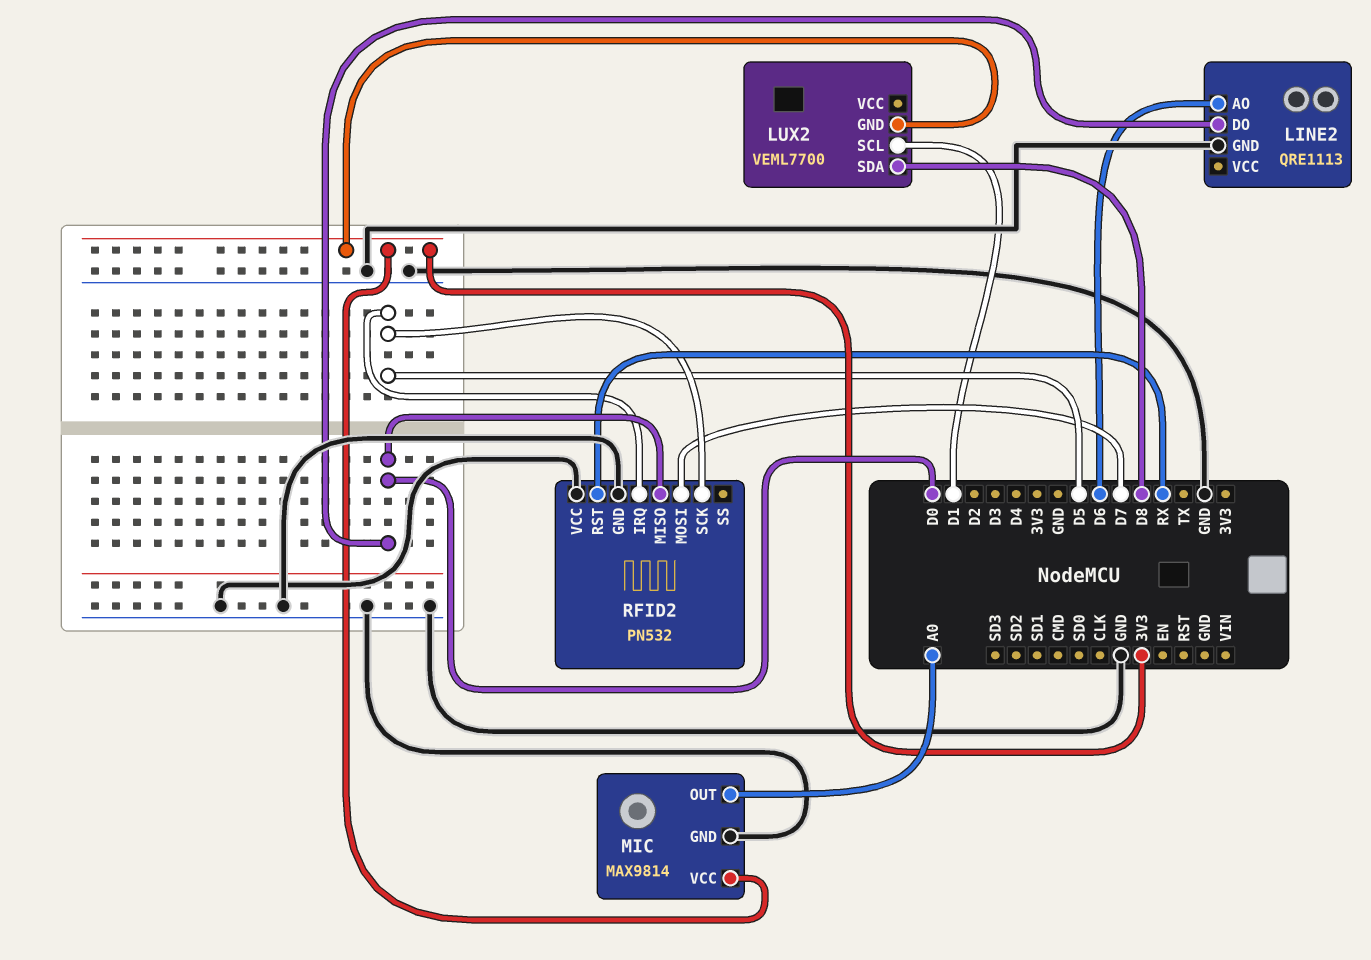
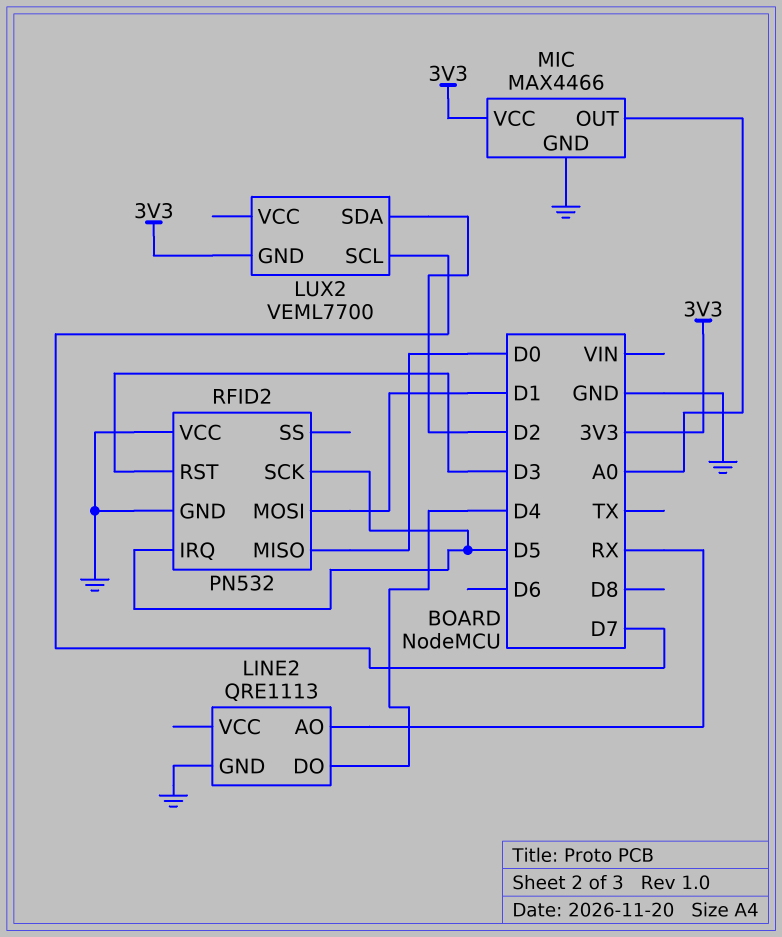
LINE2 pin AO: D6 -> RX
LINE2 pin DO: D0 -> D4
LUX2 pin SCL: D1 -> D7
LUX2 pin SDA: D8 -> D2
MIC: MAX9814 -> MAX4466
RFID2 pin MOSI: D7 -> D1
RFID2 pin RST: RX -> D3

